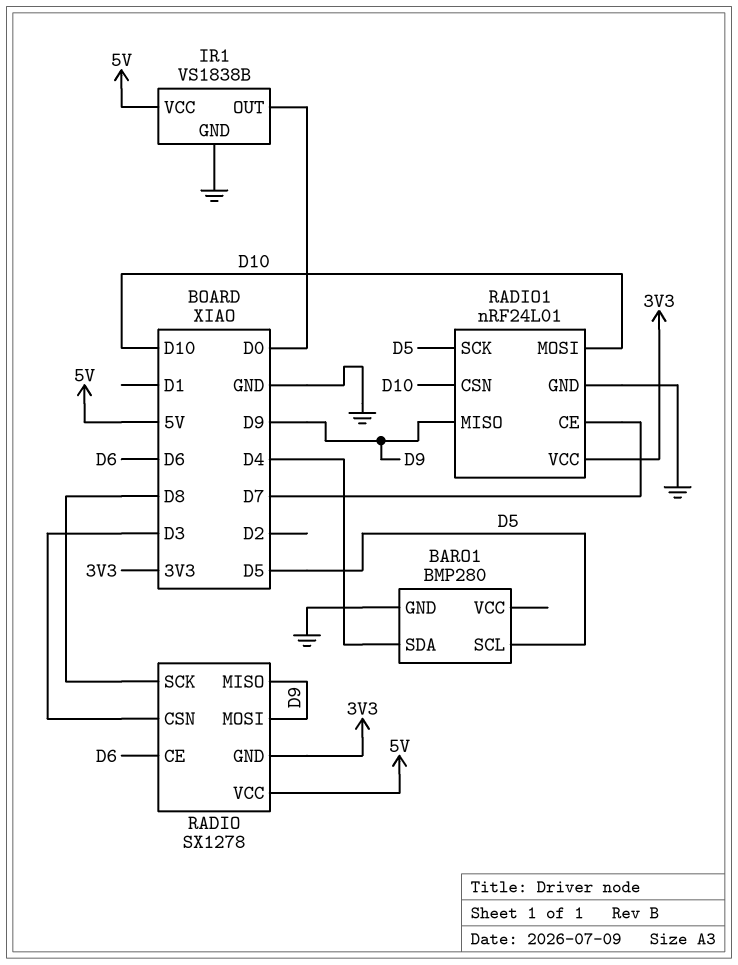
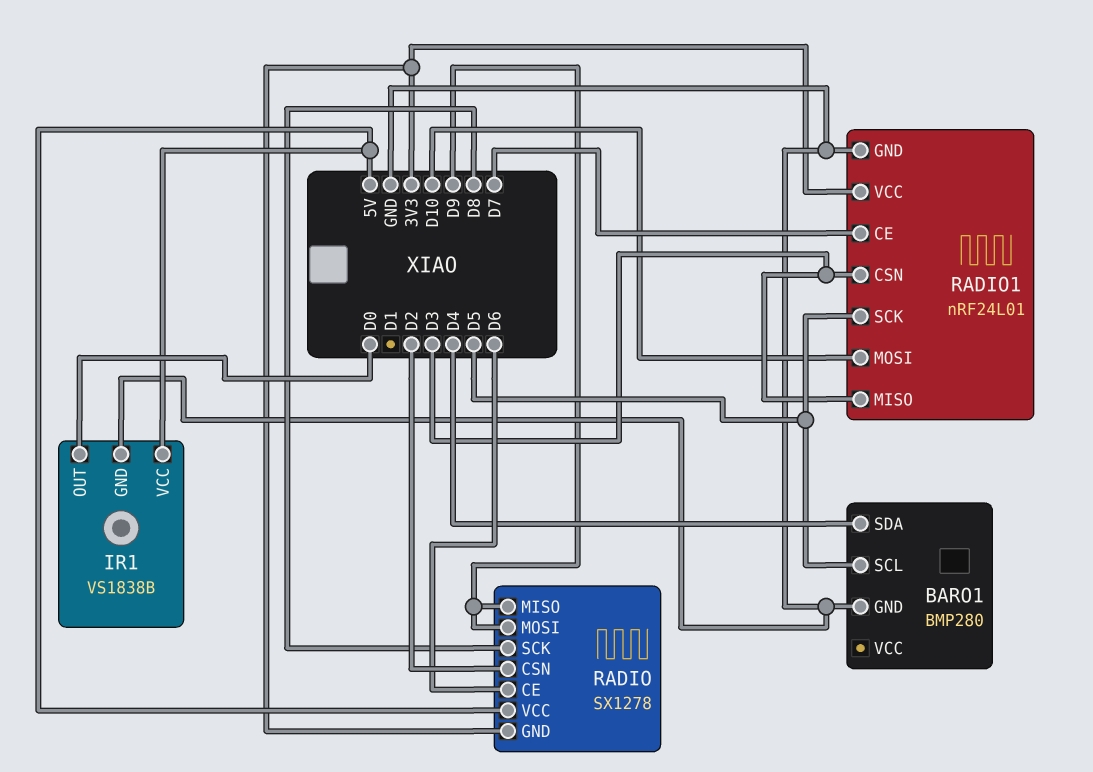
RADIO pin CSN: D3 -> D2
RADIO1 pin CSN: D10 -> D3
RADIO1 pin MISO: D9 -> D3

